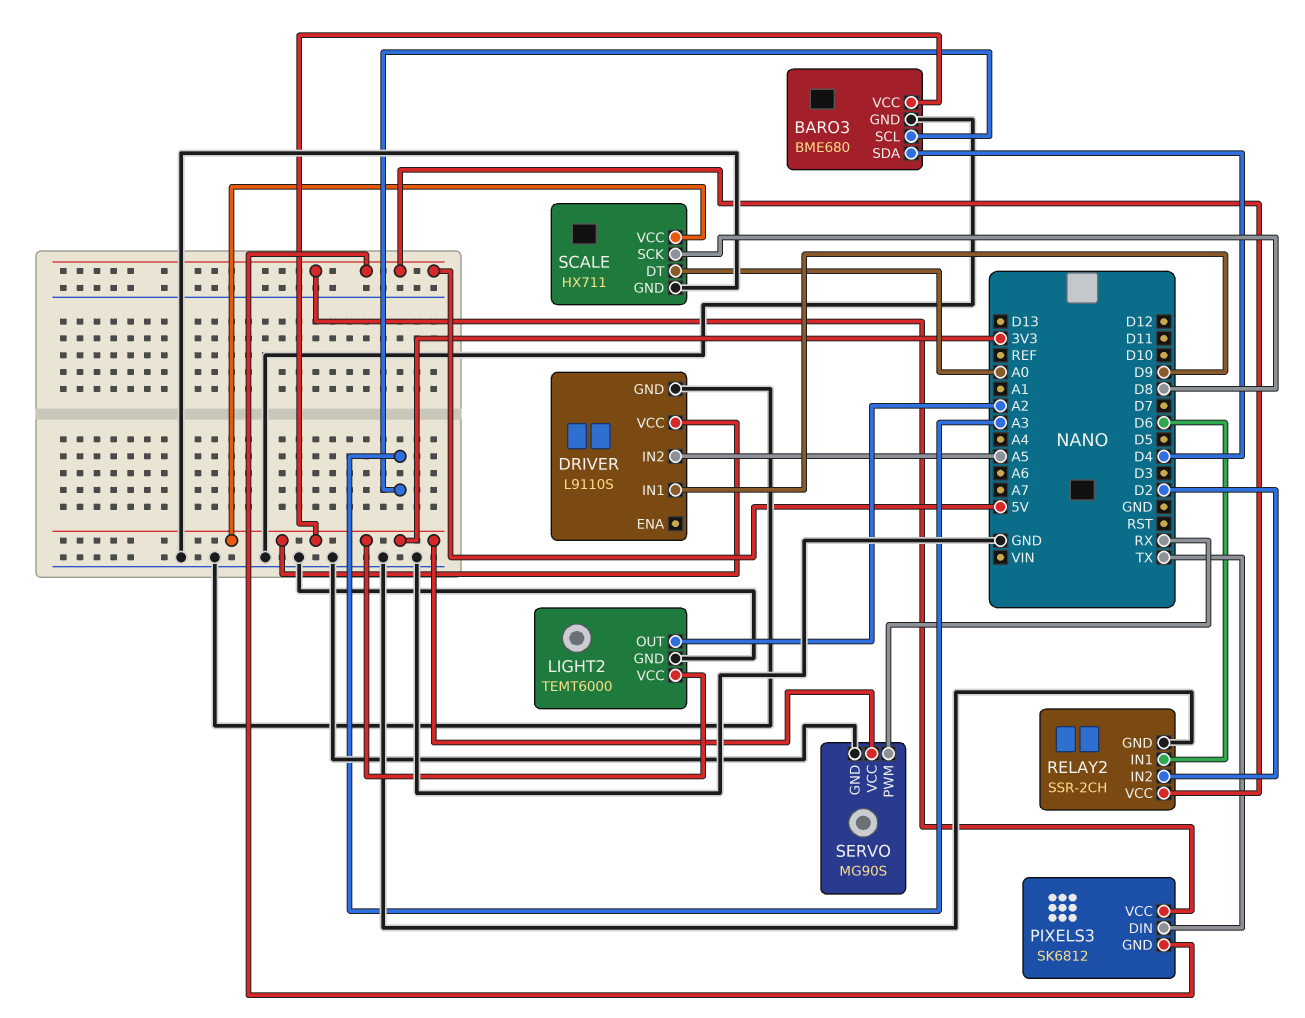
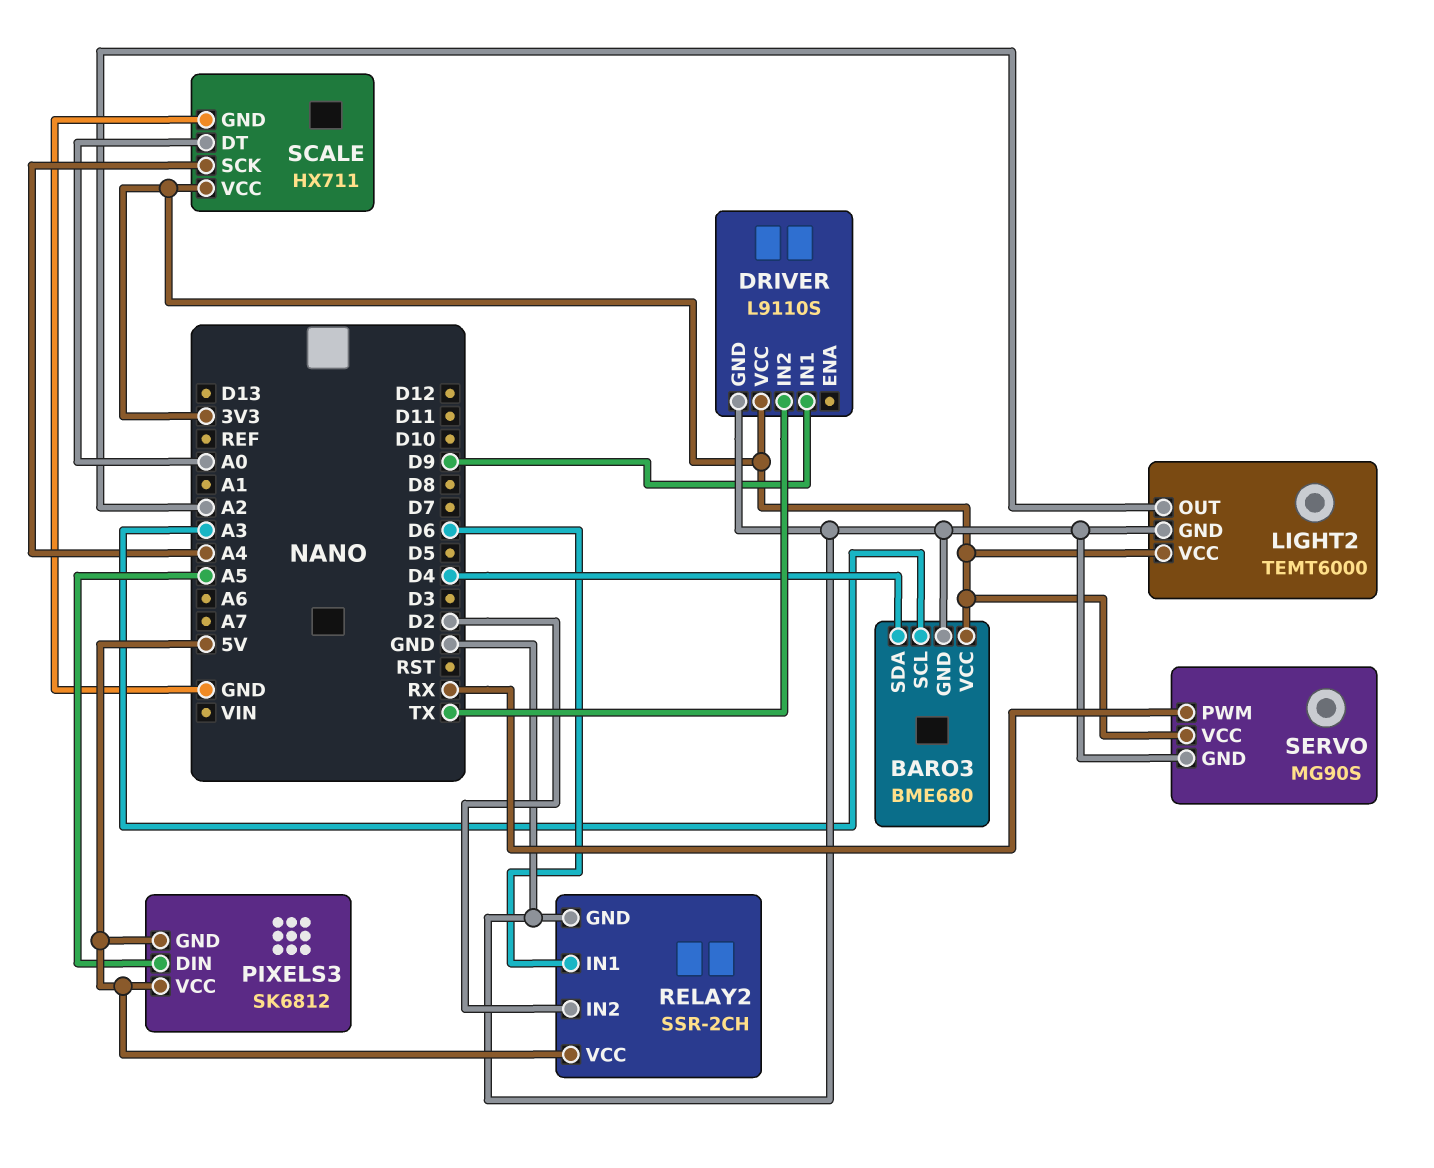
DRIVER pin IN2: A5 -> TX
PIXELS3 pin DIN: TX -> A5
SCALE pin SCK: D8 -> A4

